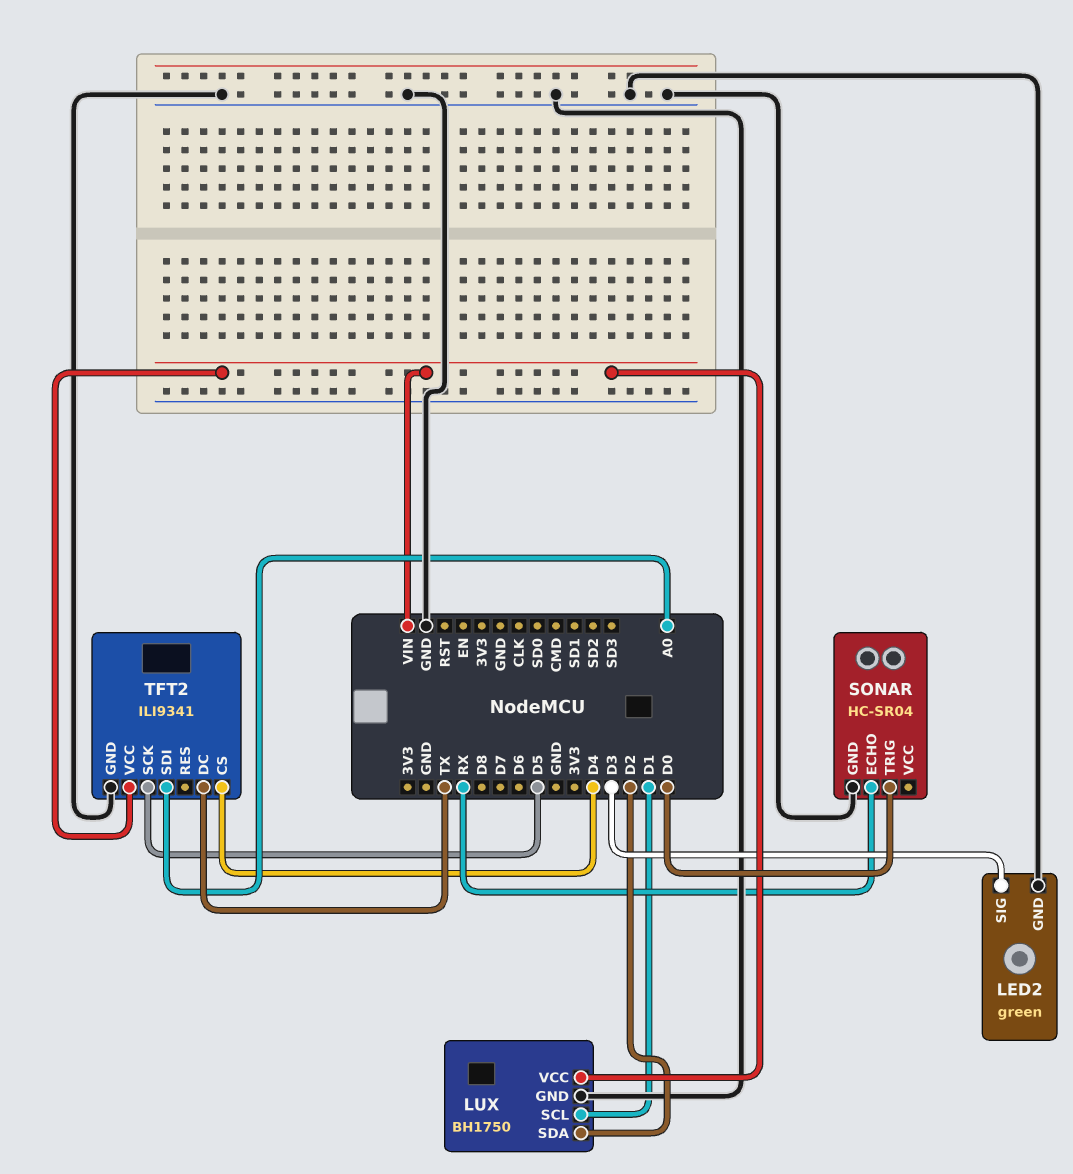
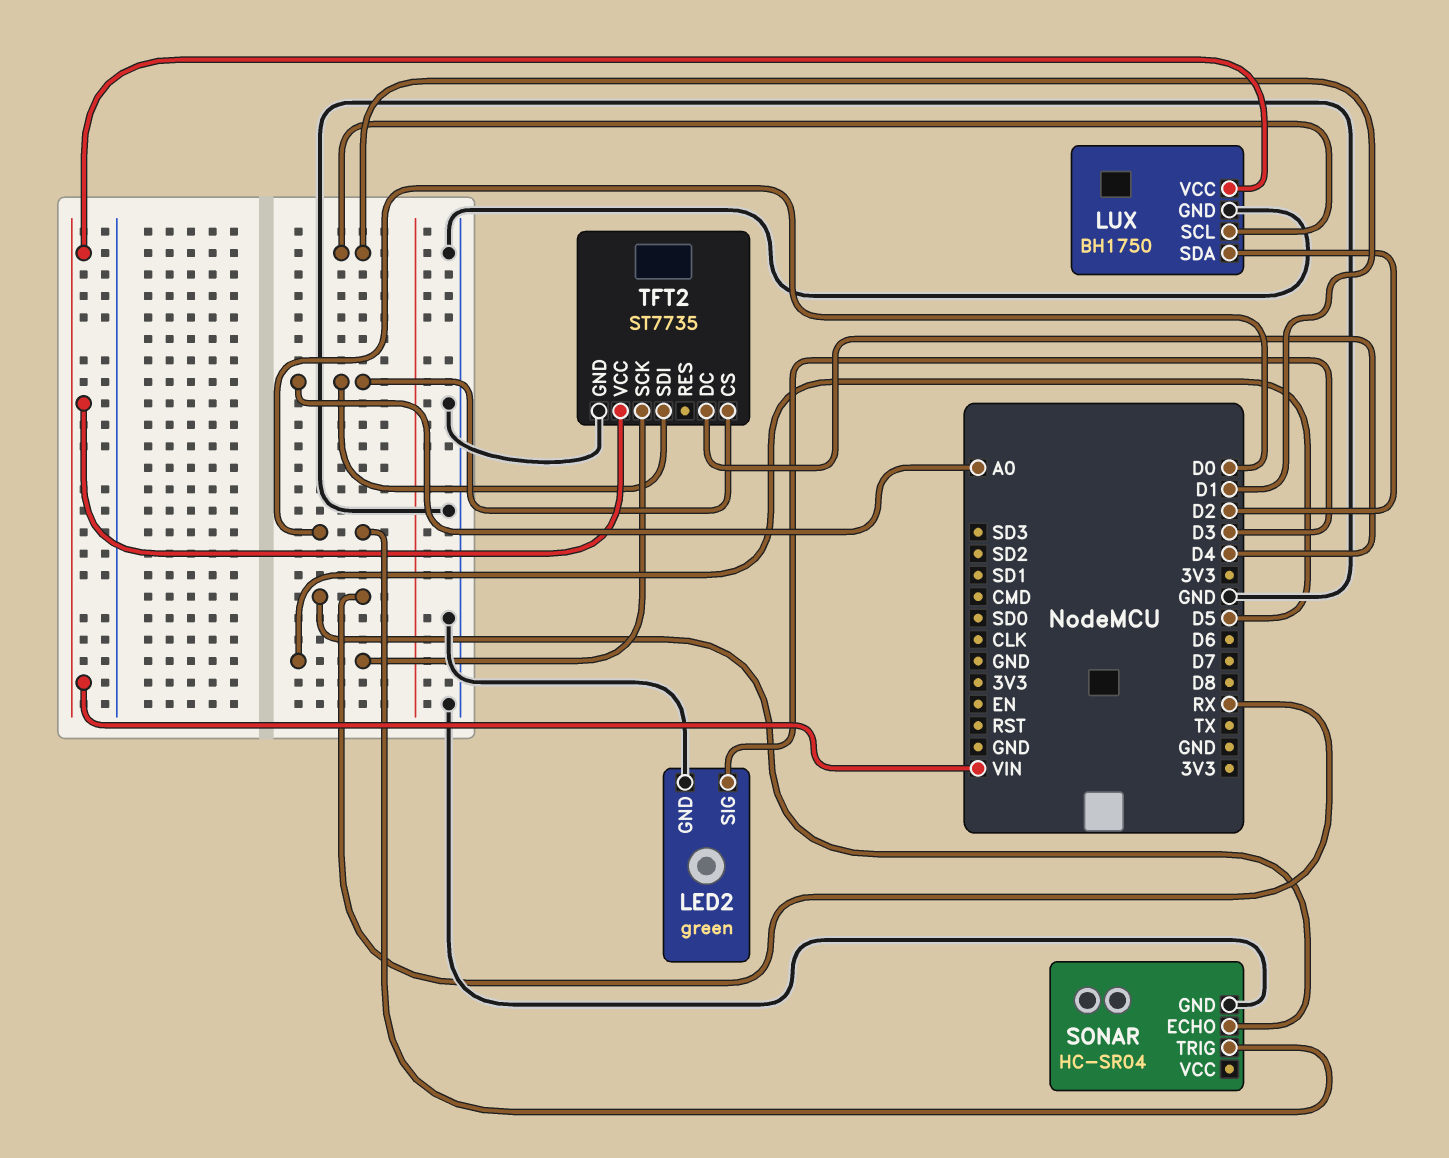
TFT2: ILI9341 -> ST7735
TFT2 pin CS: D4 -> A0
TFT2 pin DC: TX -> D4

